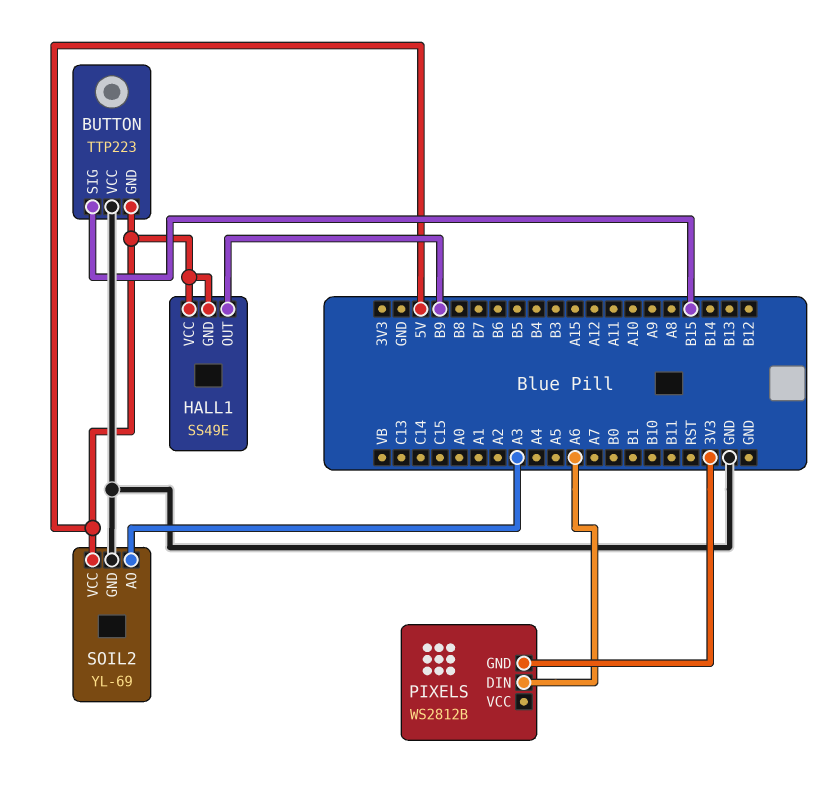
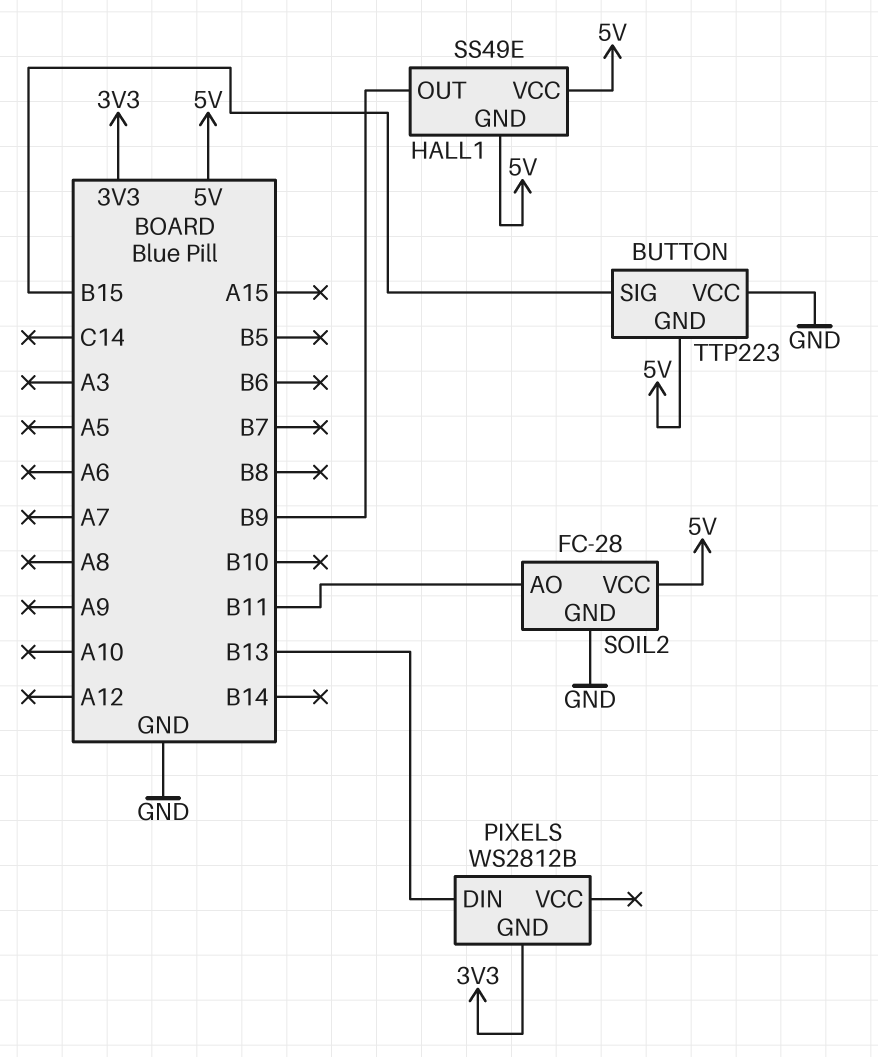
PIXELS pin DIN: A6 -> B13
SOIL2: YL-69 -> FC-28
SOIL2 pin AO: A3 -> B11

